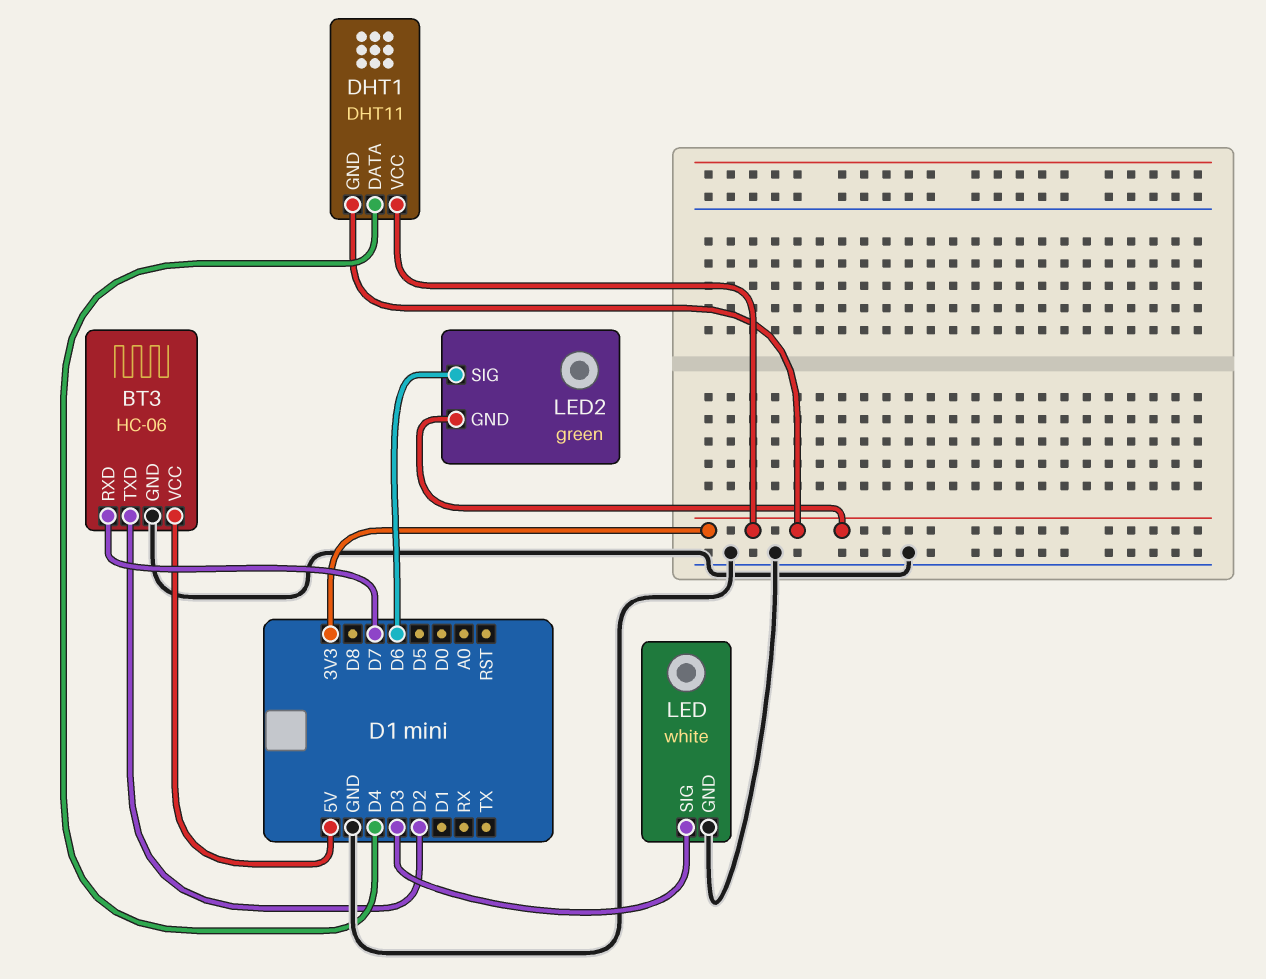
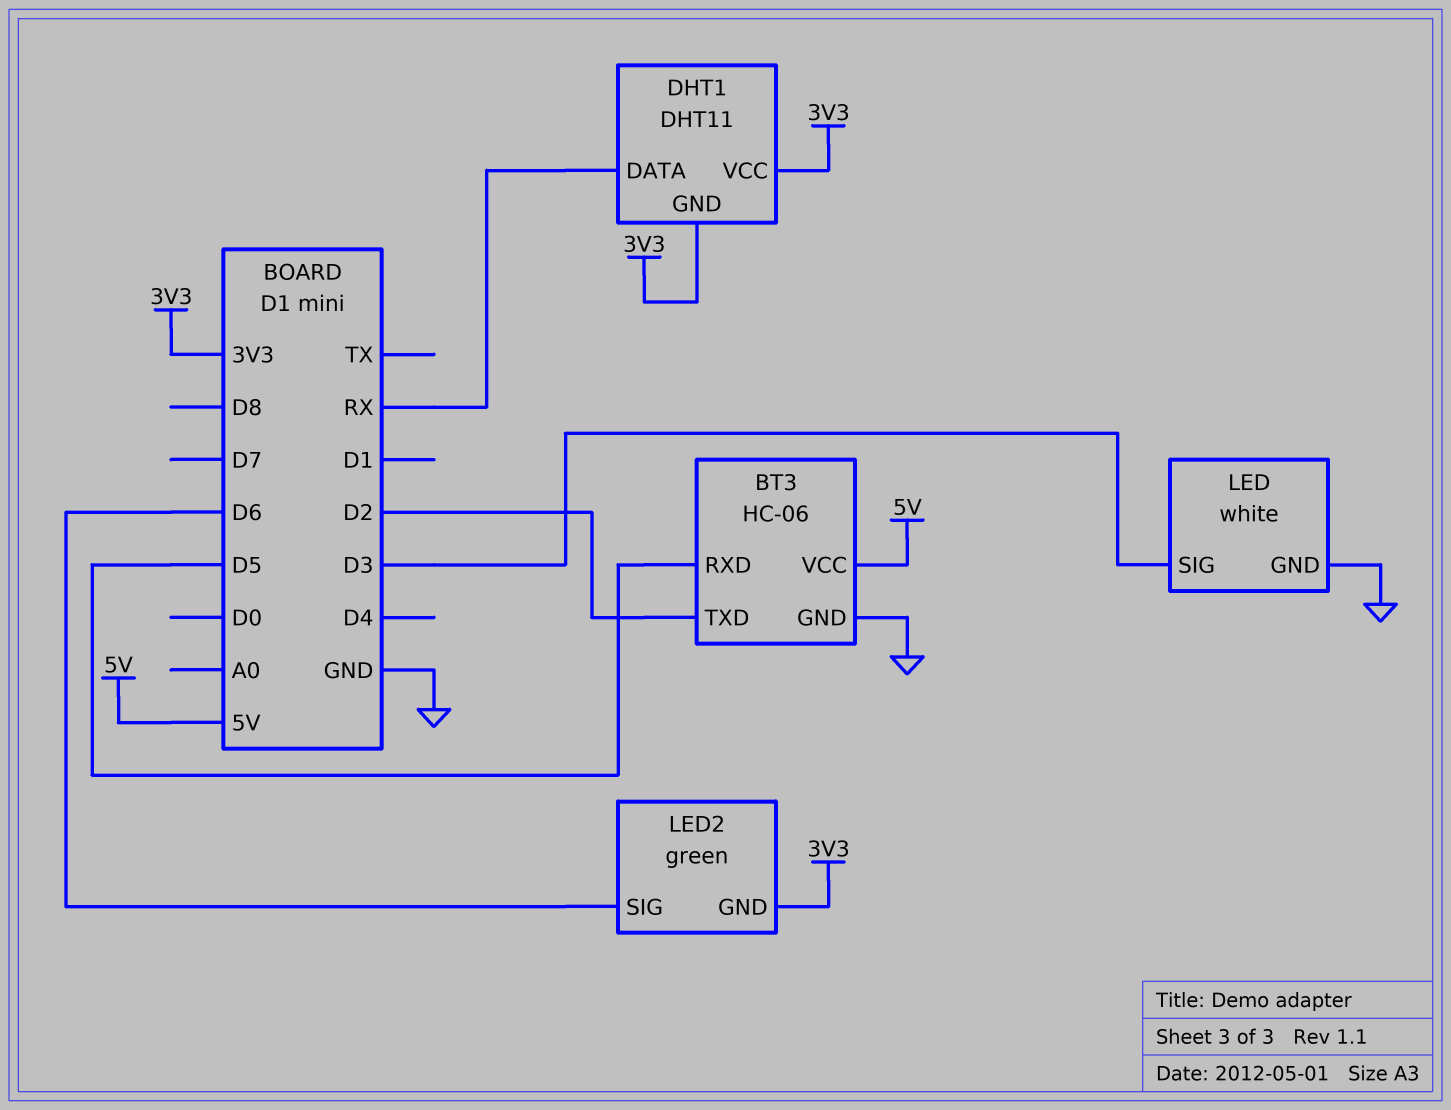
BT3 pin RXD: D7 -> D5
DHT1 pin DATA: D4 -> RX

